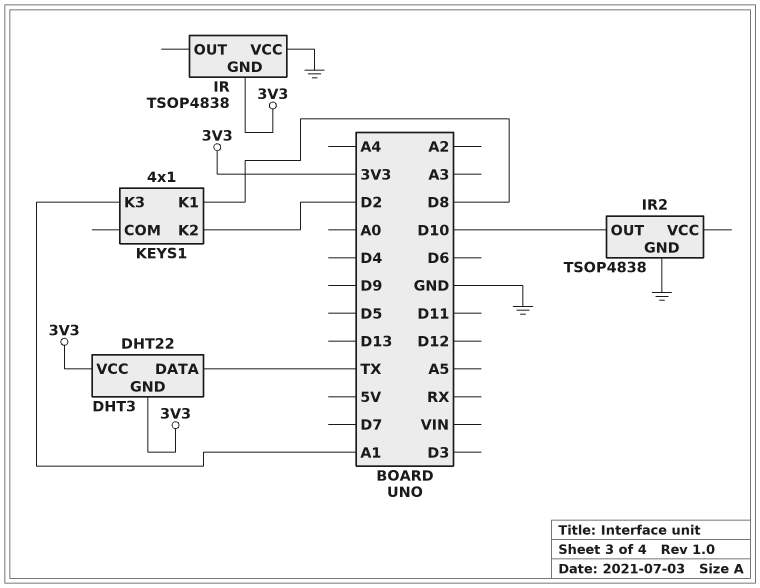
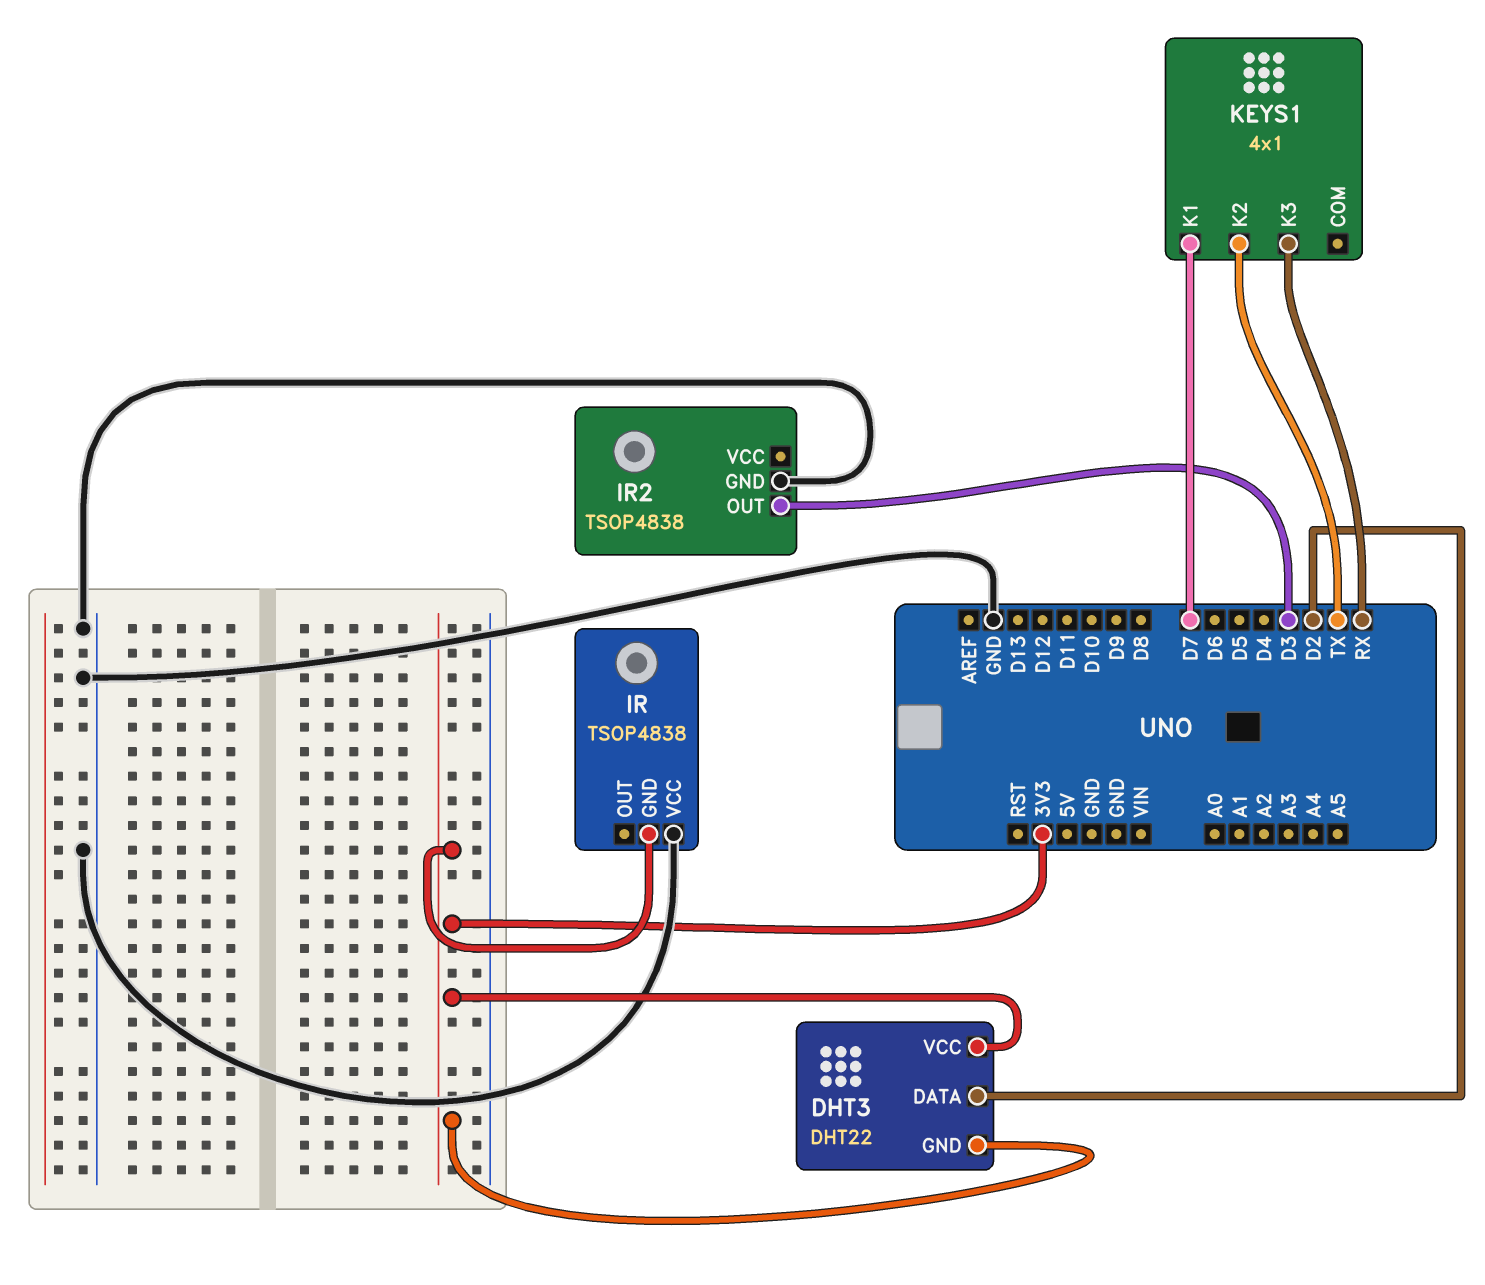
DHT3 pin DATA: TX -> D2
IR2 pin OUT: D10 -> D3
KEYS1 pin K1: D8 -> D7
KEYS1 pin K2: D2 -> TX
KEYS1 pin K3: A1 -> RX

